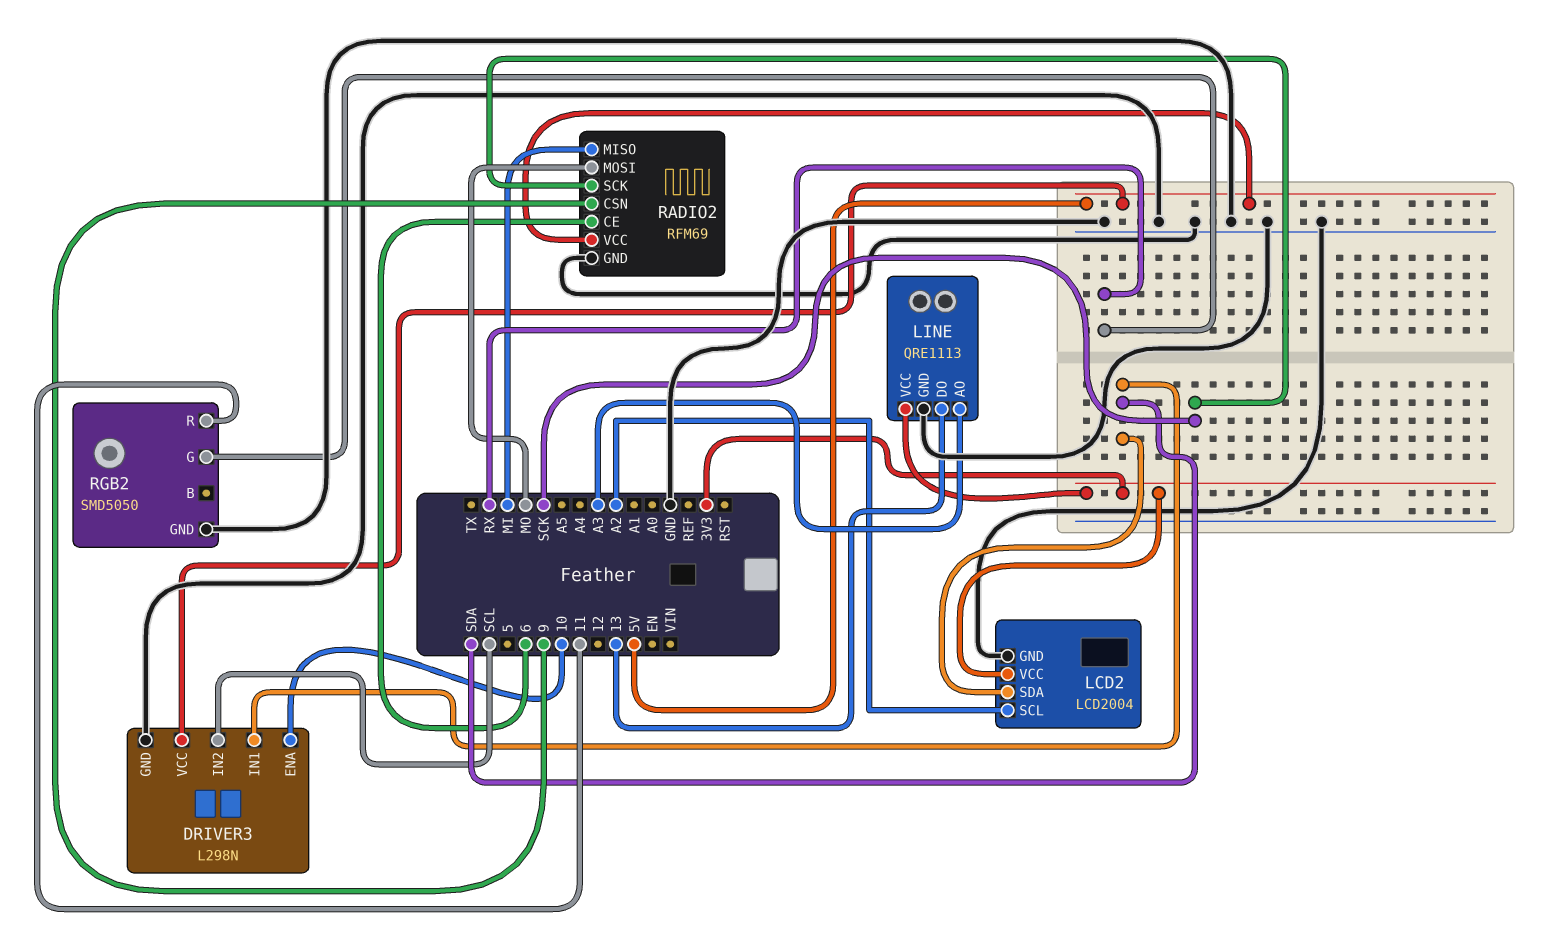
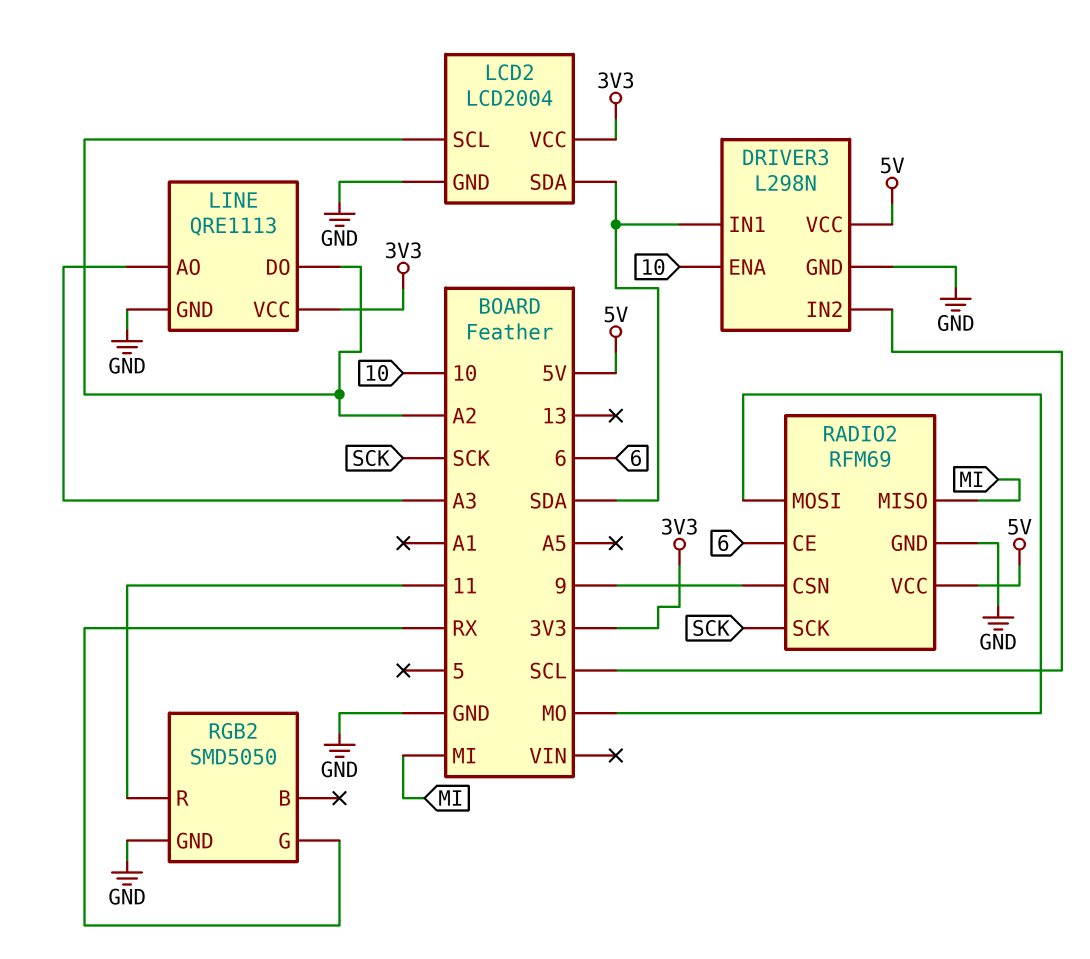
LINE pin DO: 13 -> A2

